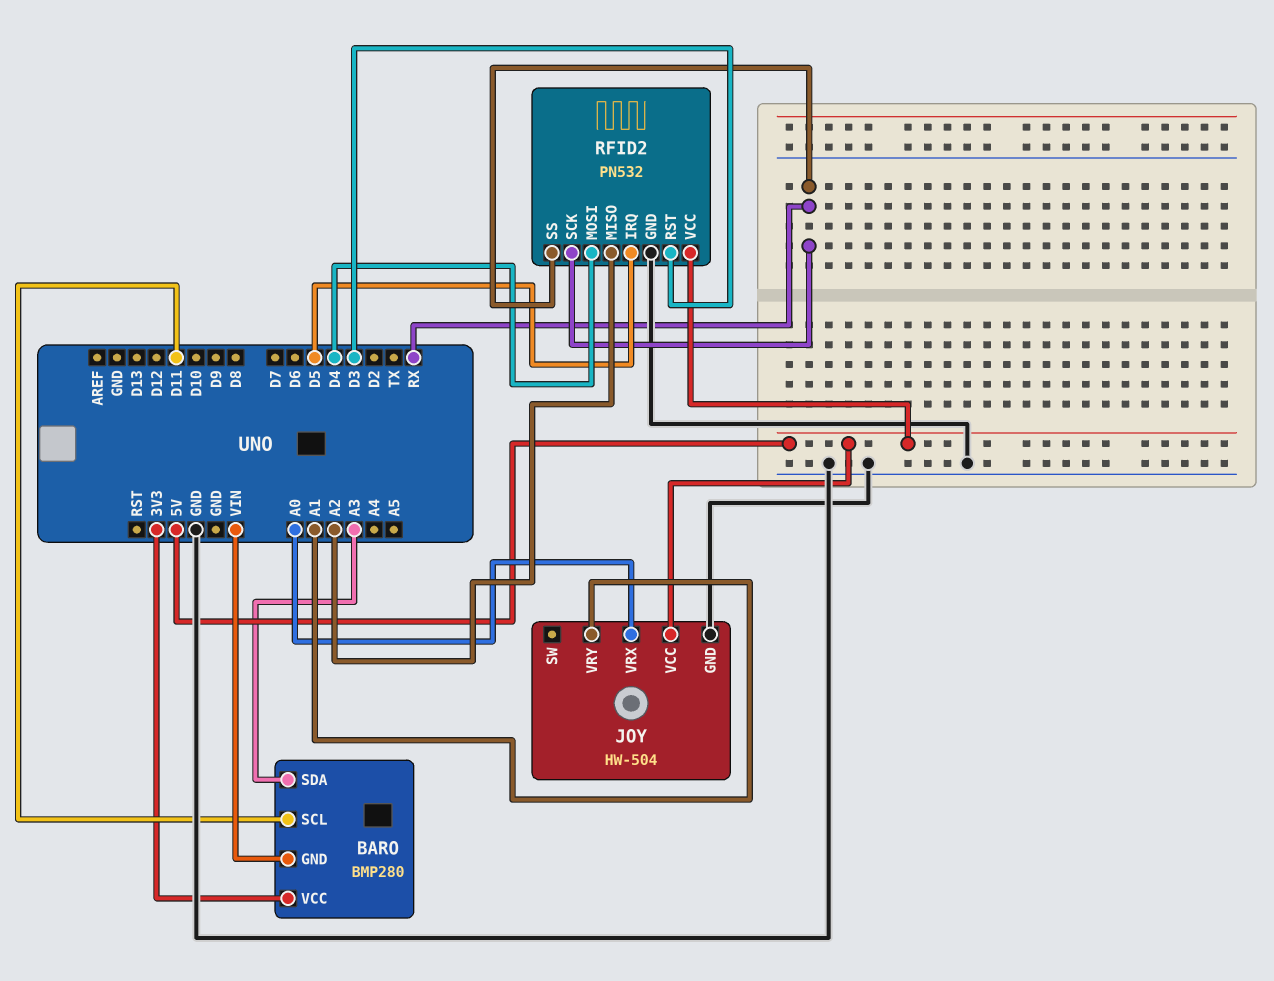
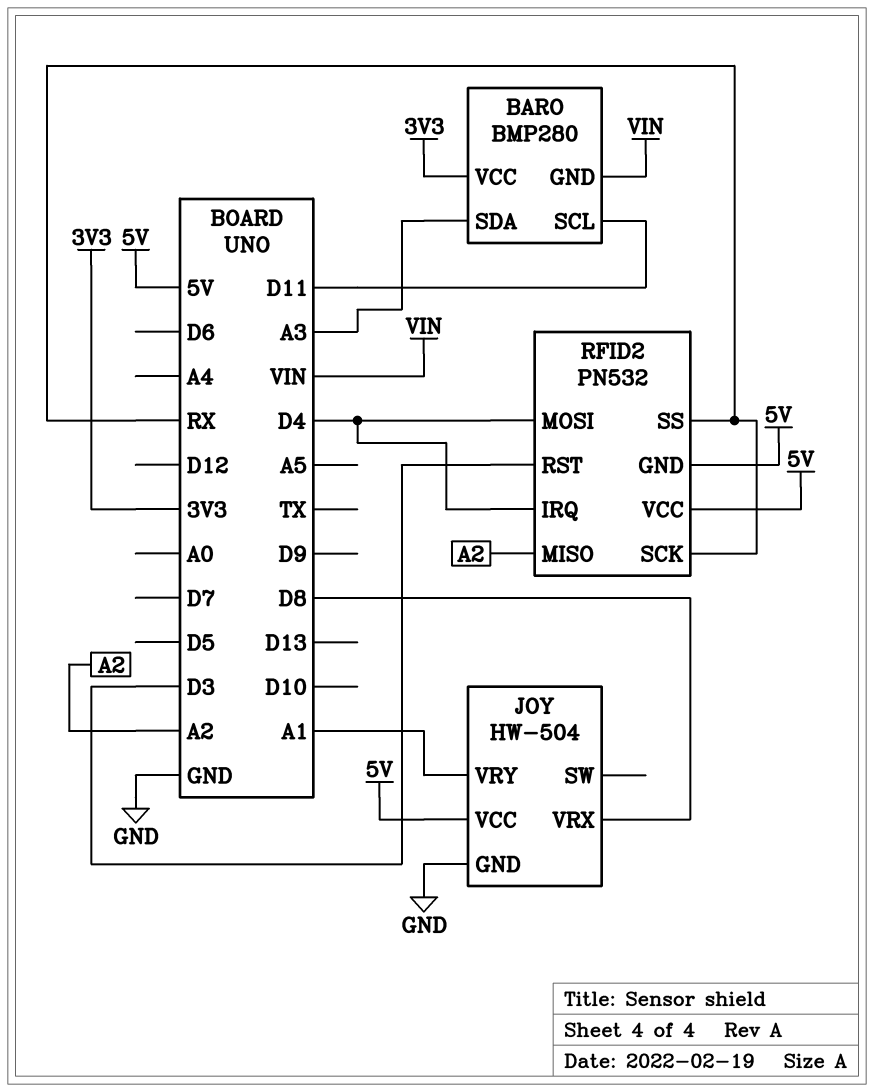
JOY pin VRX: A0 -> D8
RFID2 pin GND: GND -> 5V
RFID2 pin IRQ: D5 -> D4

